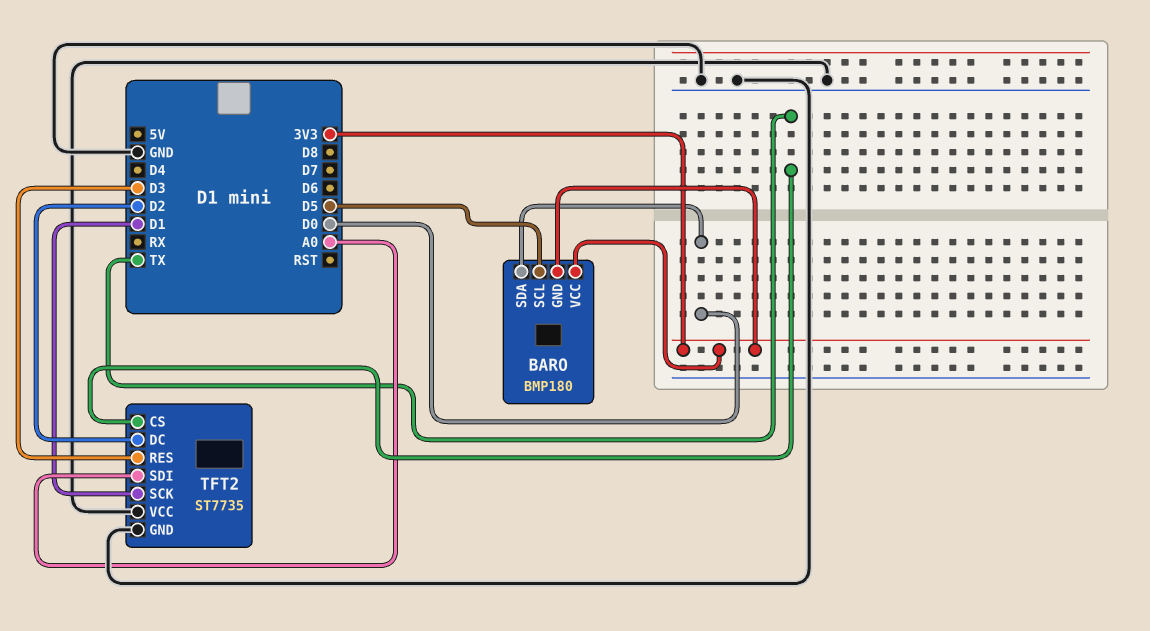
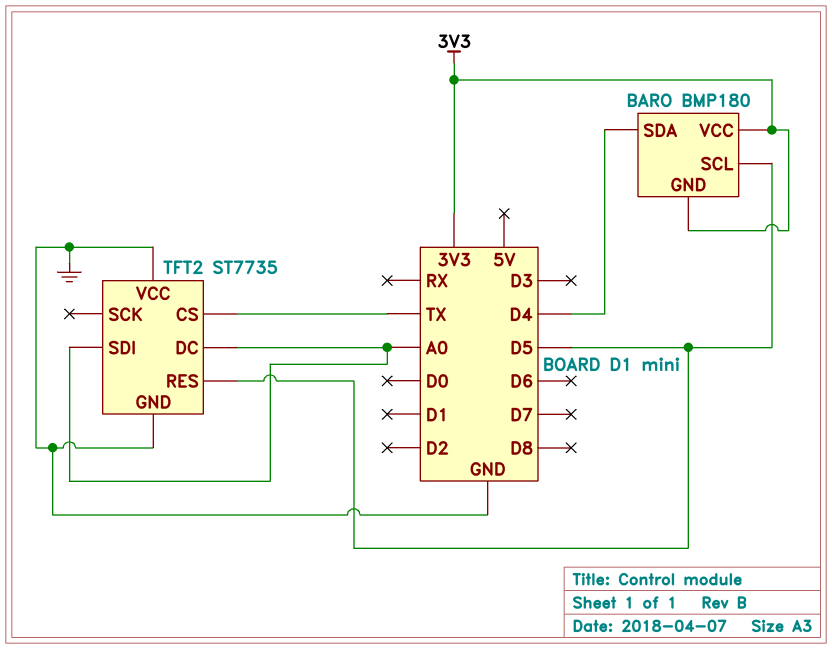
BARO pin SDA: D0 -> D4
TFT2 pin DC: D2 -> A0
TFT2 pin RES: D3 -> D5
TFT2 pin SCK: D1 -> none

